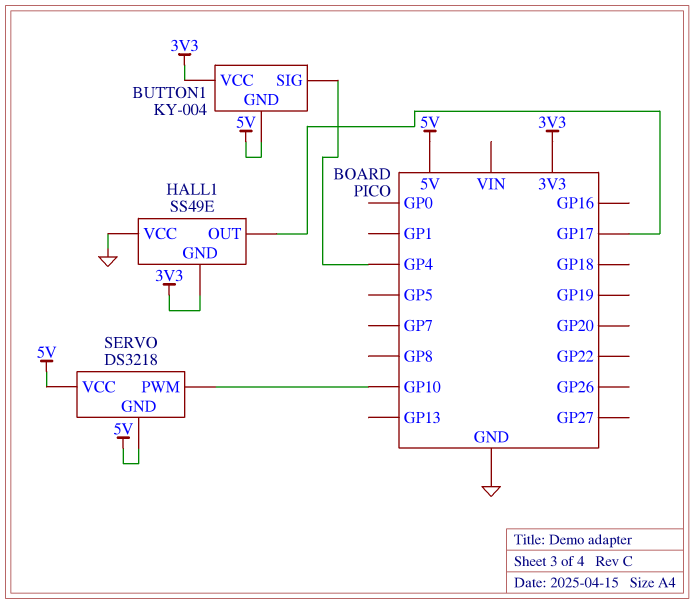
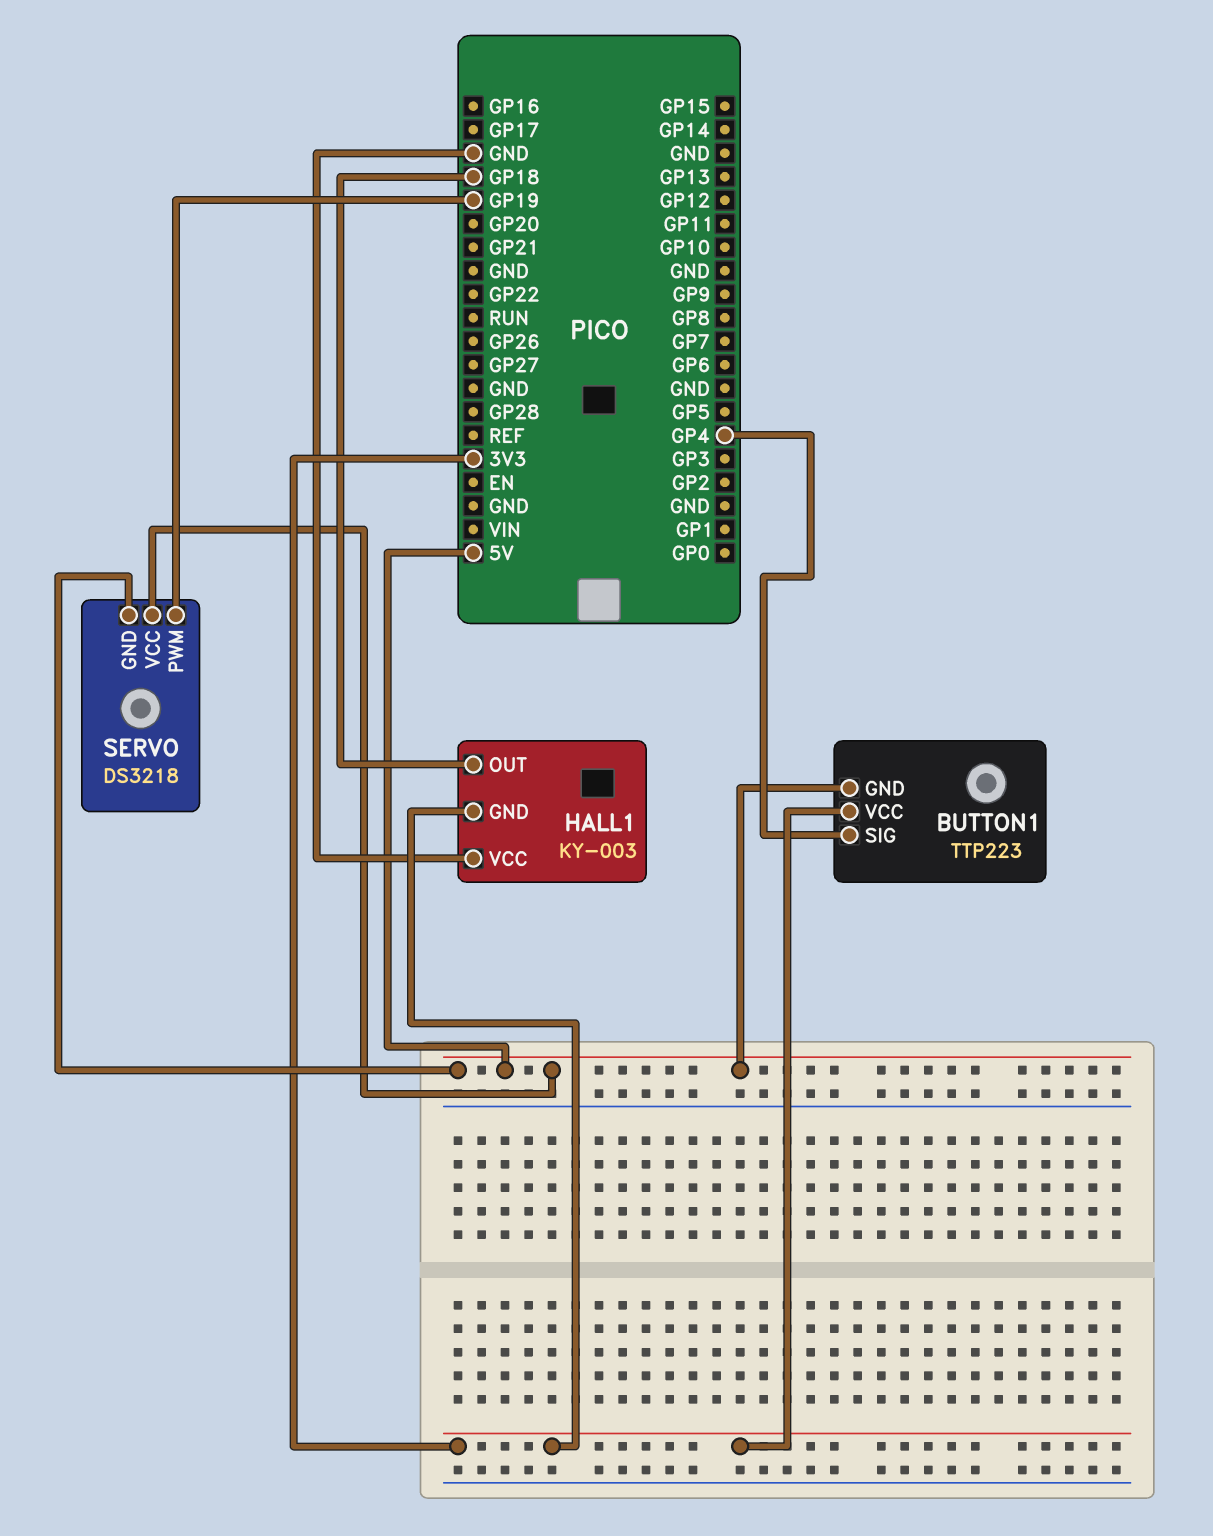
BUTTON1: KY-004 -> TTP223
HALL1: SS49E -> KY-003
HALL1 pin OUT: GP17 -> GP18
SERVO pin PWM: GP10 -> GP19

